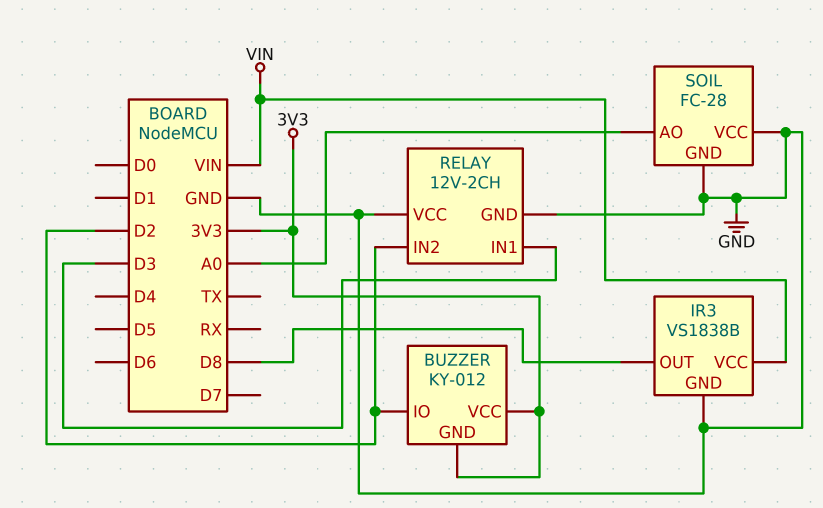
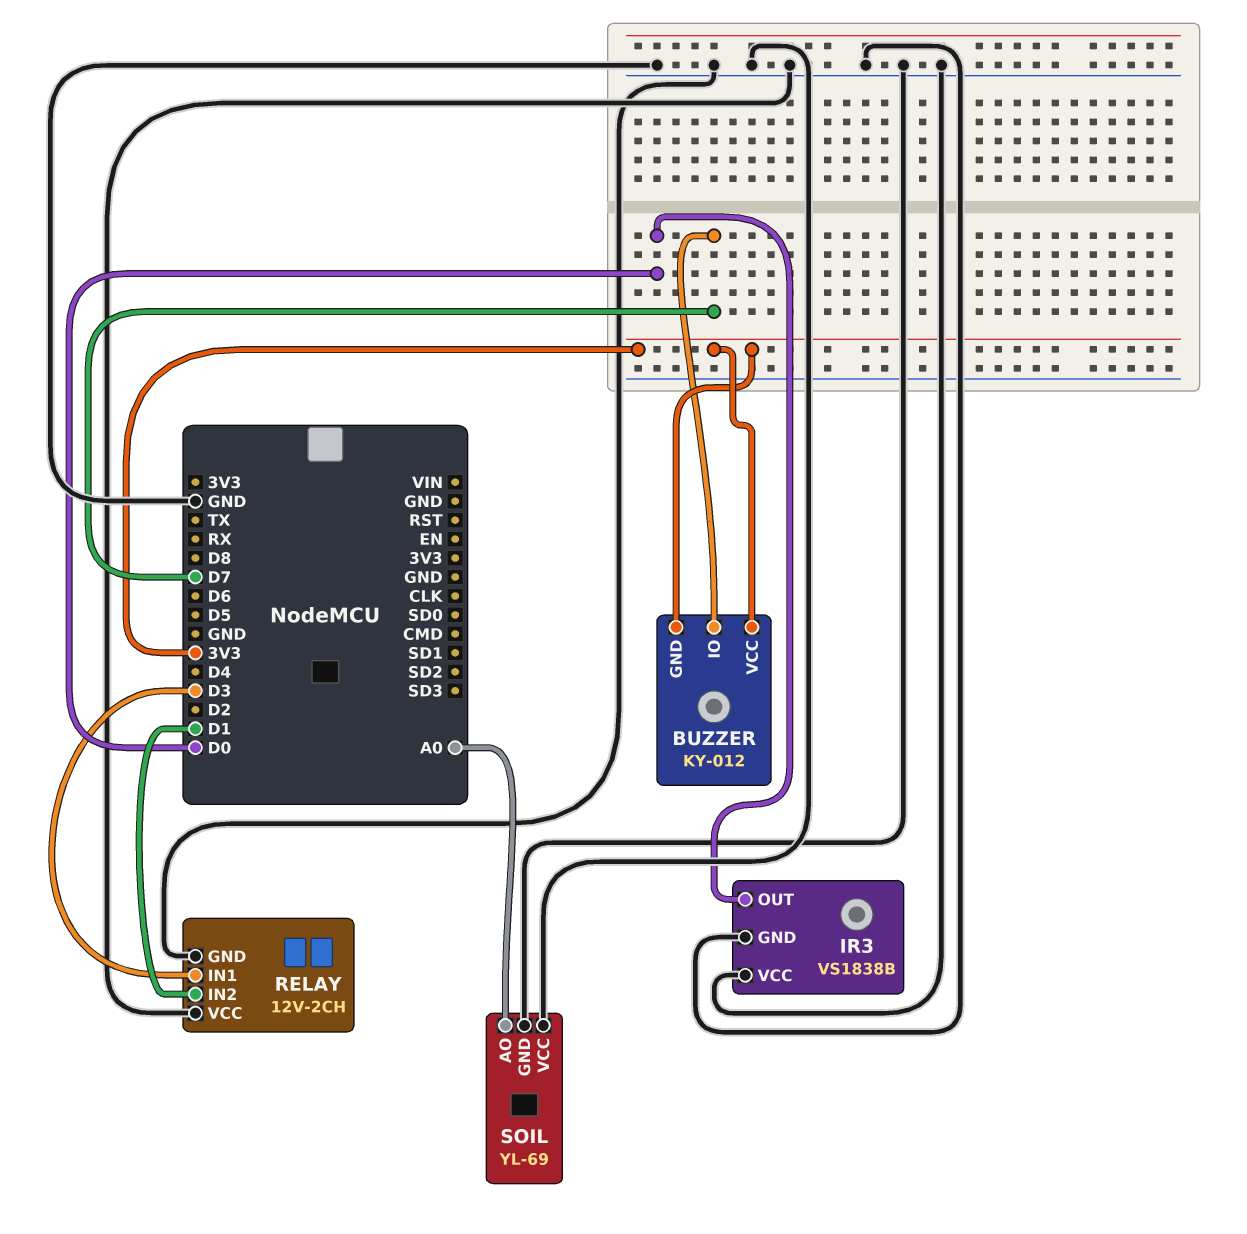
BUZZER pin IO: D2 -> D7
IR3 pin OUT: D8 -> D0
IR3 pin VCC: VIN -> GND
RELAY pin IN2: D2 -> D1
SOIL: FC-28 -> YL-69

